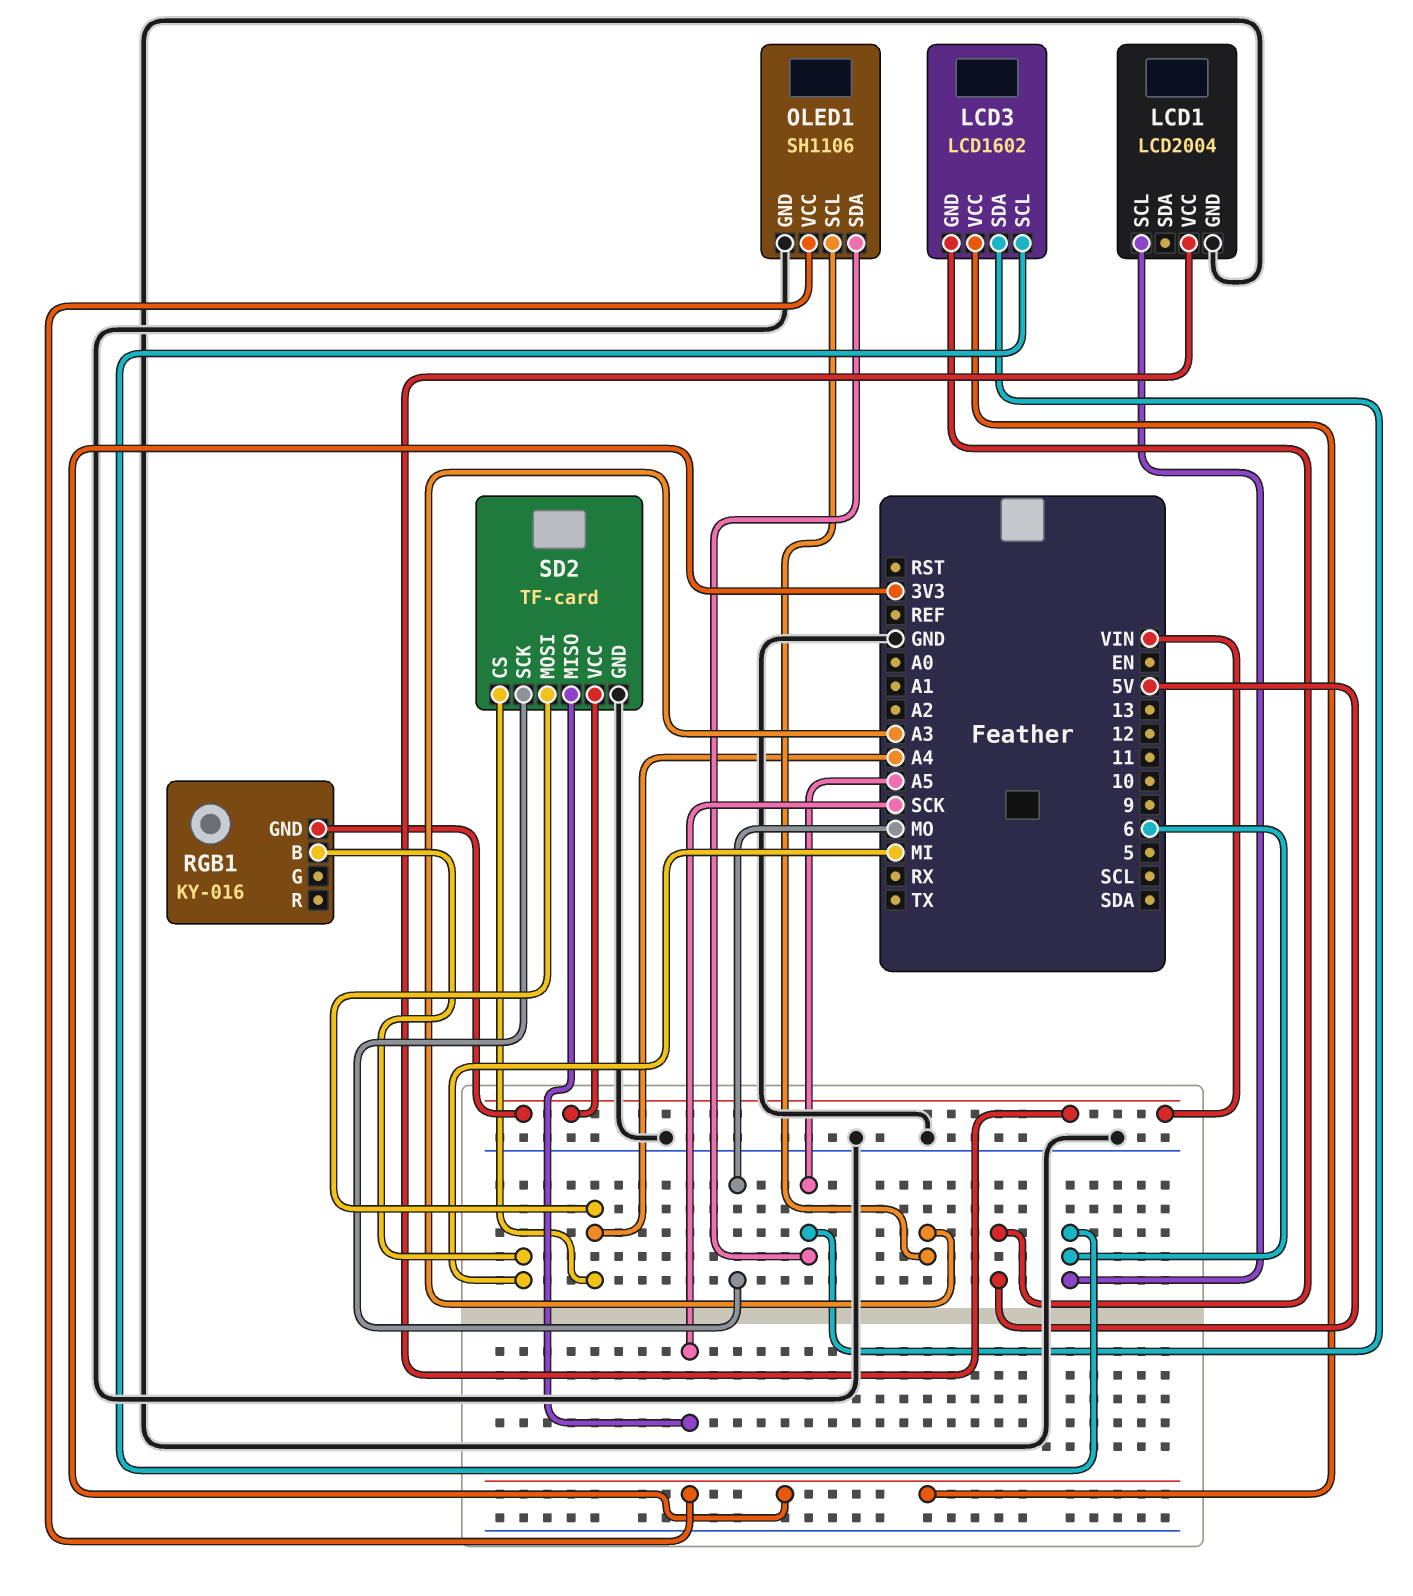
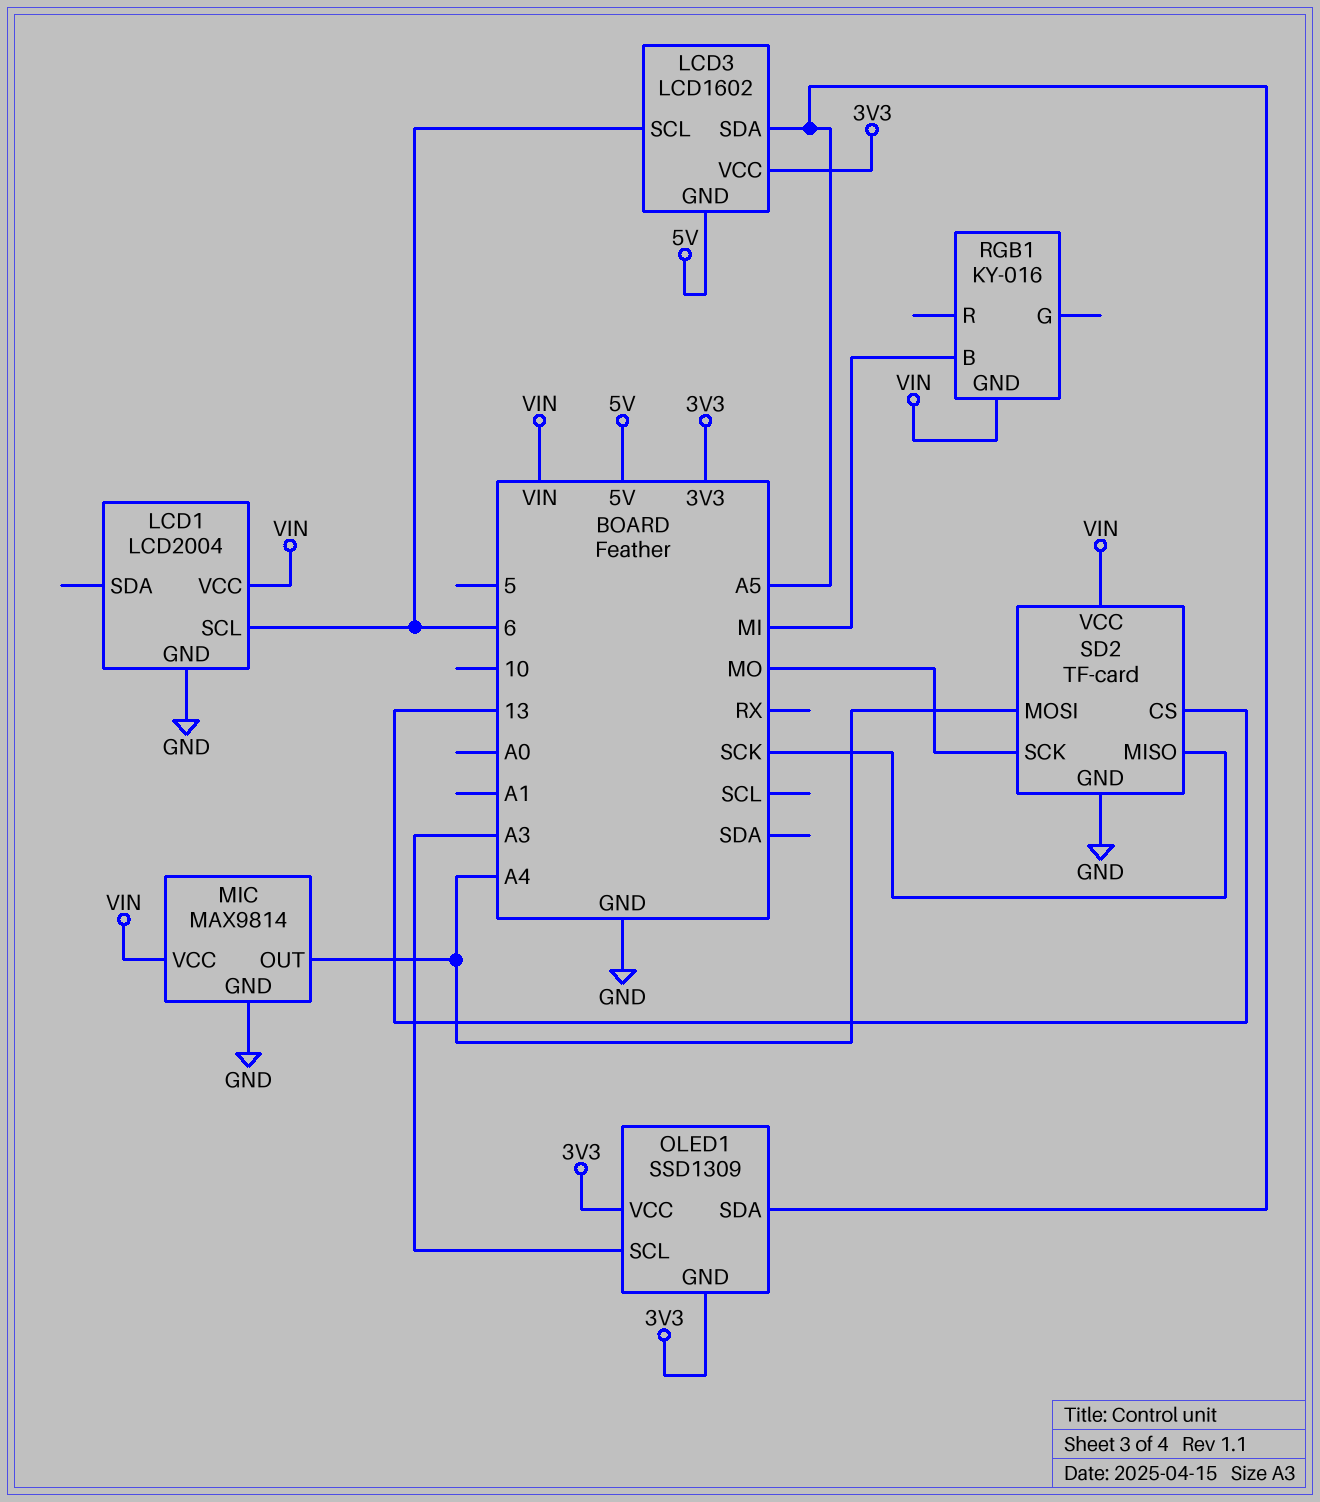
MIC: none -> MAX9814
MIC pin GND: none -> GND
MIC pin OUT: none -> A4
MIC pin VCC: none -> VIN
OLED1: SH1106 -> SSD1309
OLED1 pin GND: GND -> 3V3
SD2 pin CS: A4 -> 13

